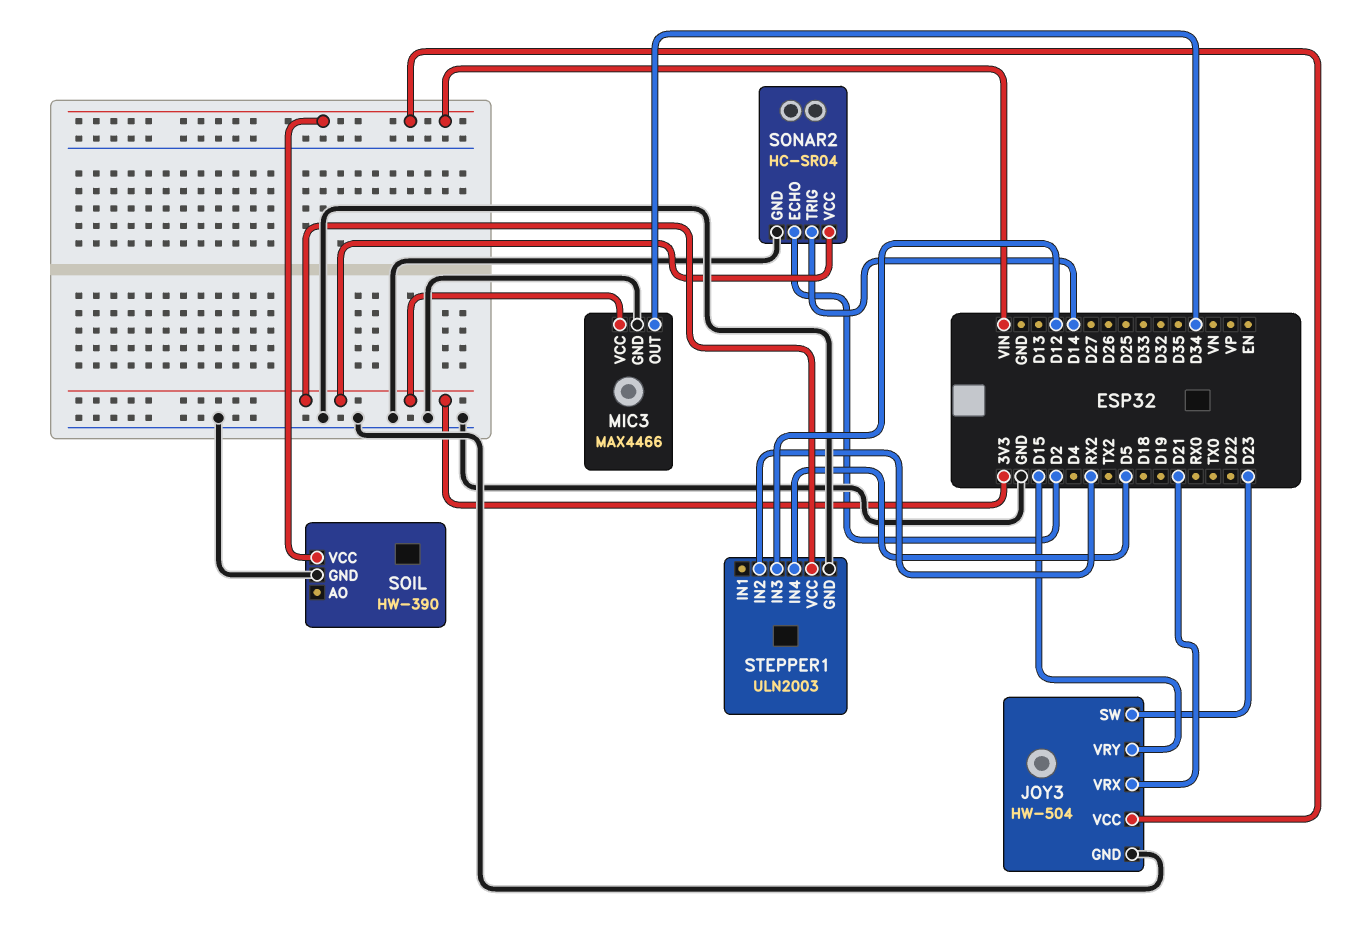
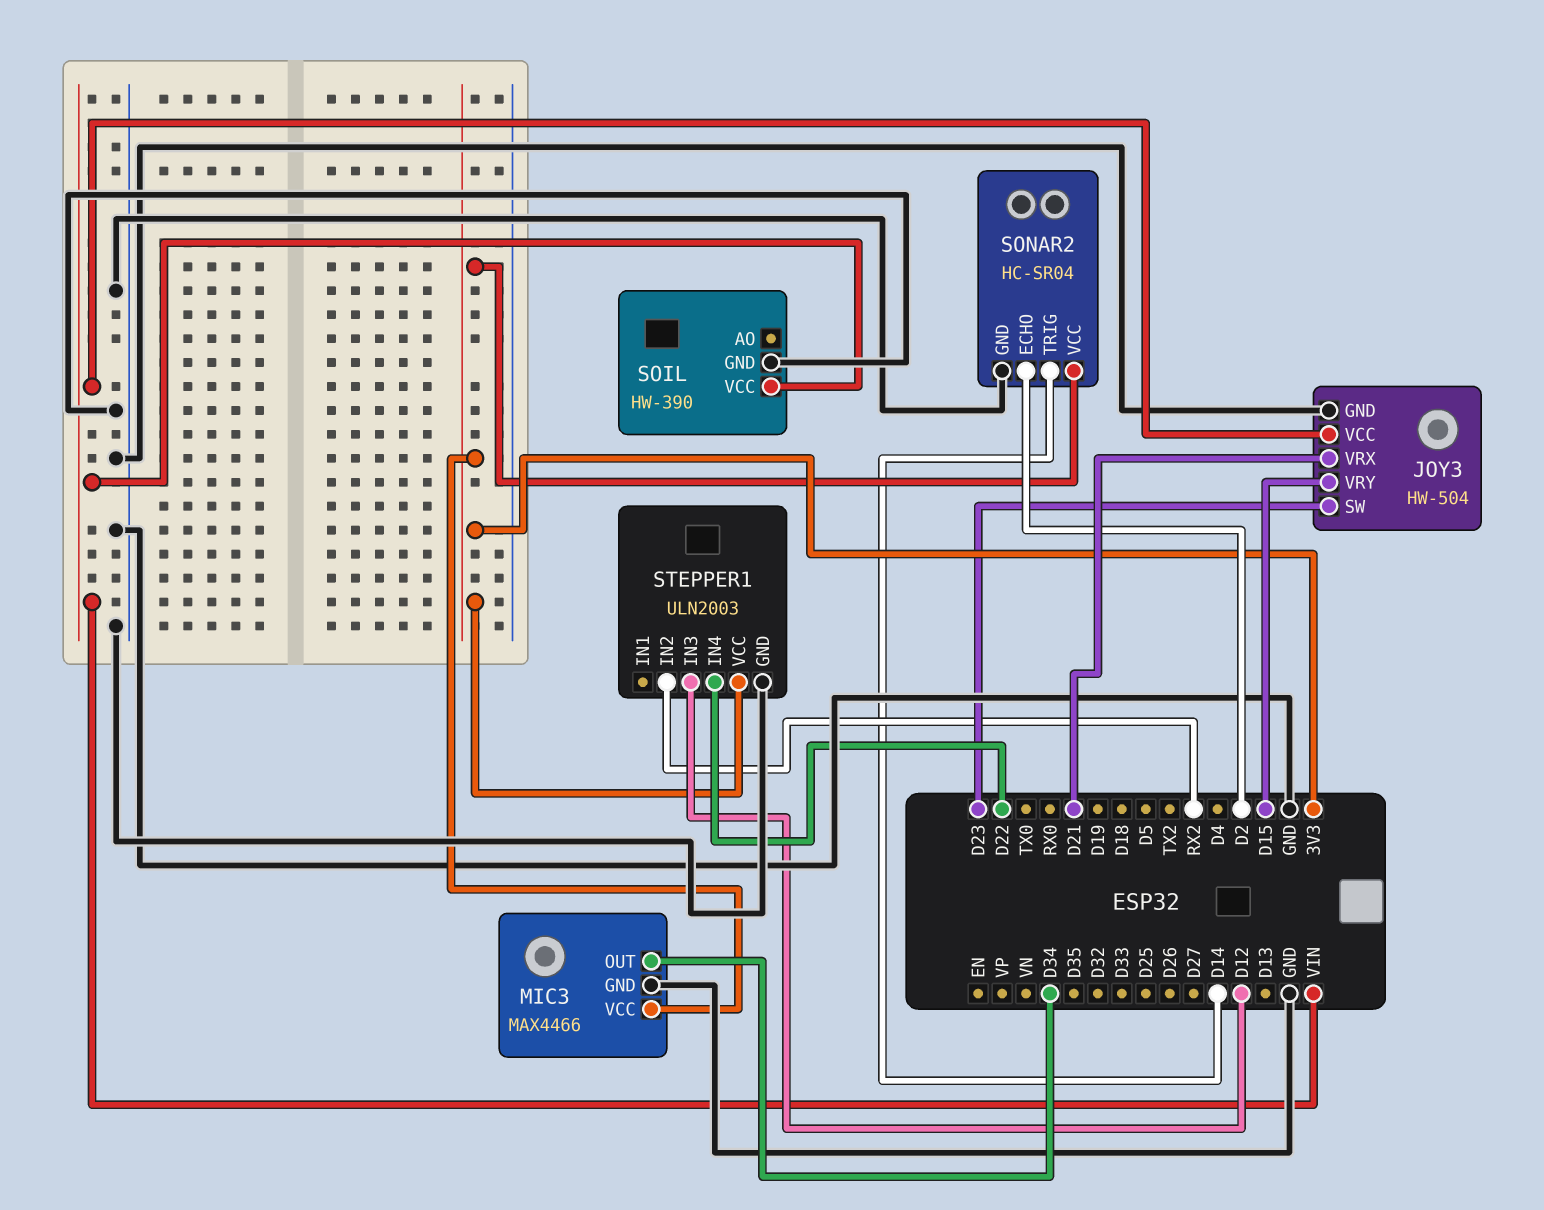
STEPPER1 pin IN4: D5 -> D22

